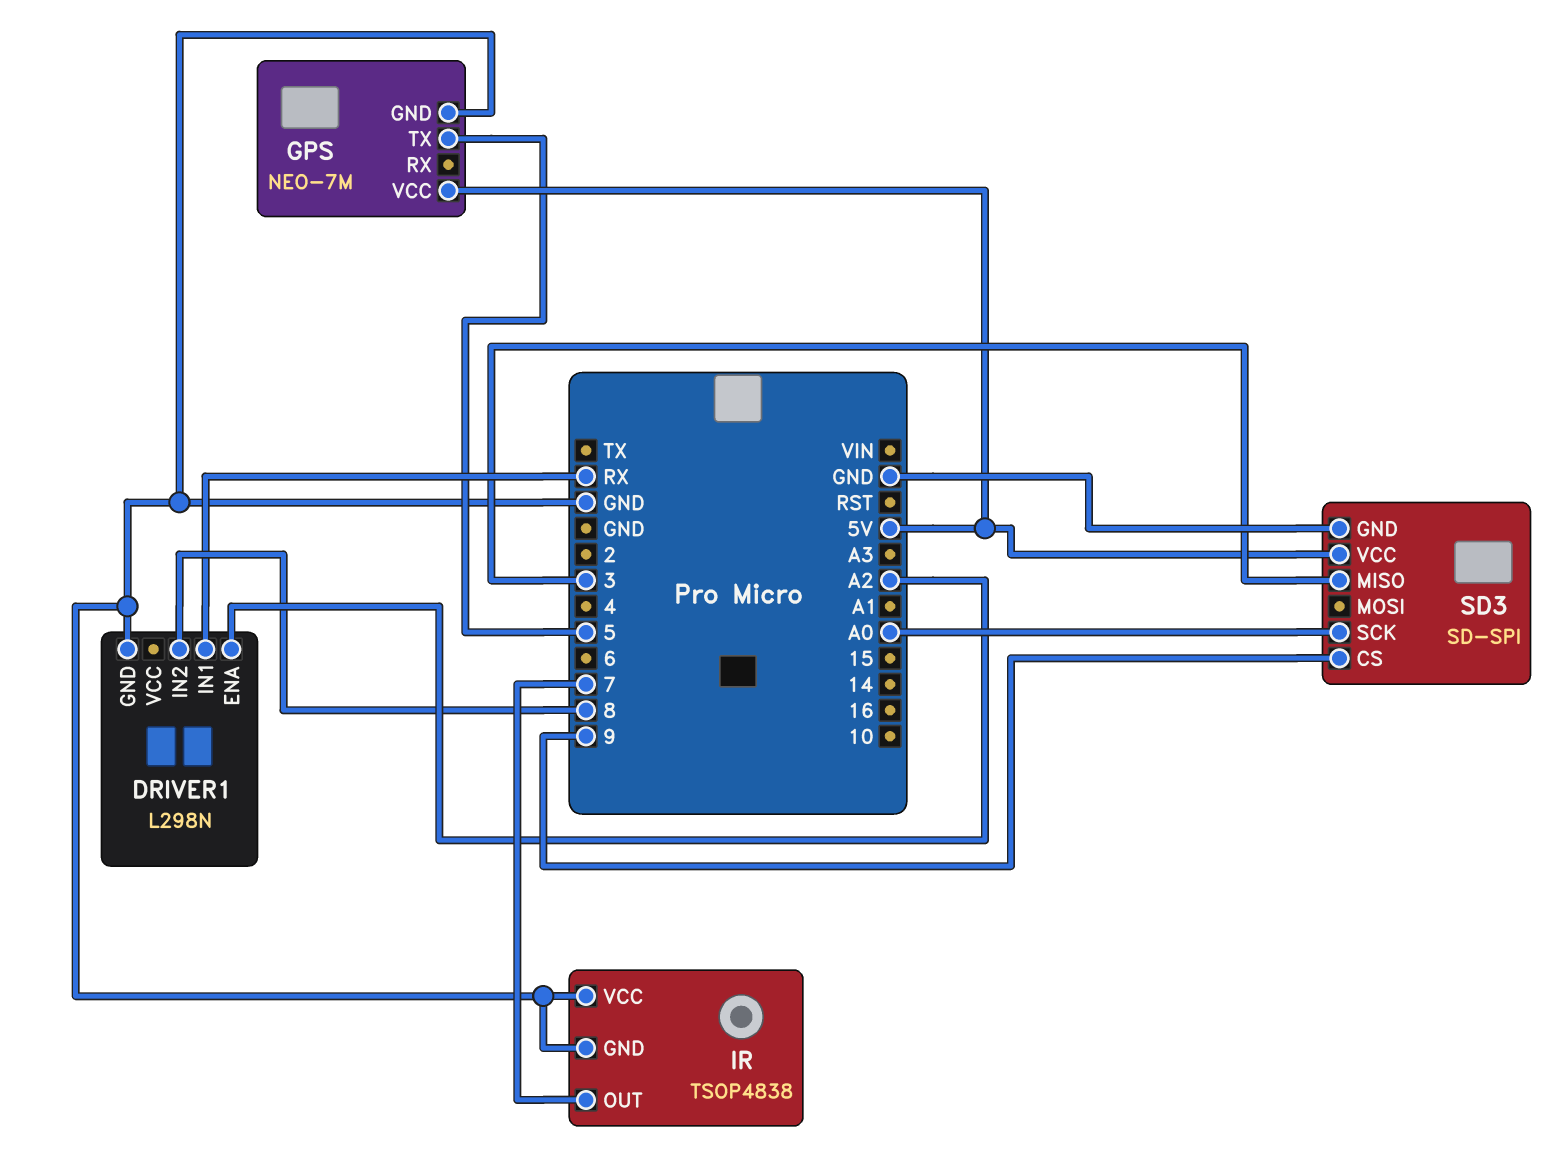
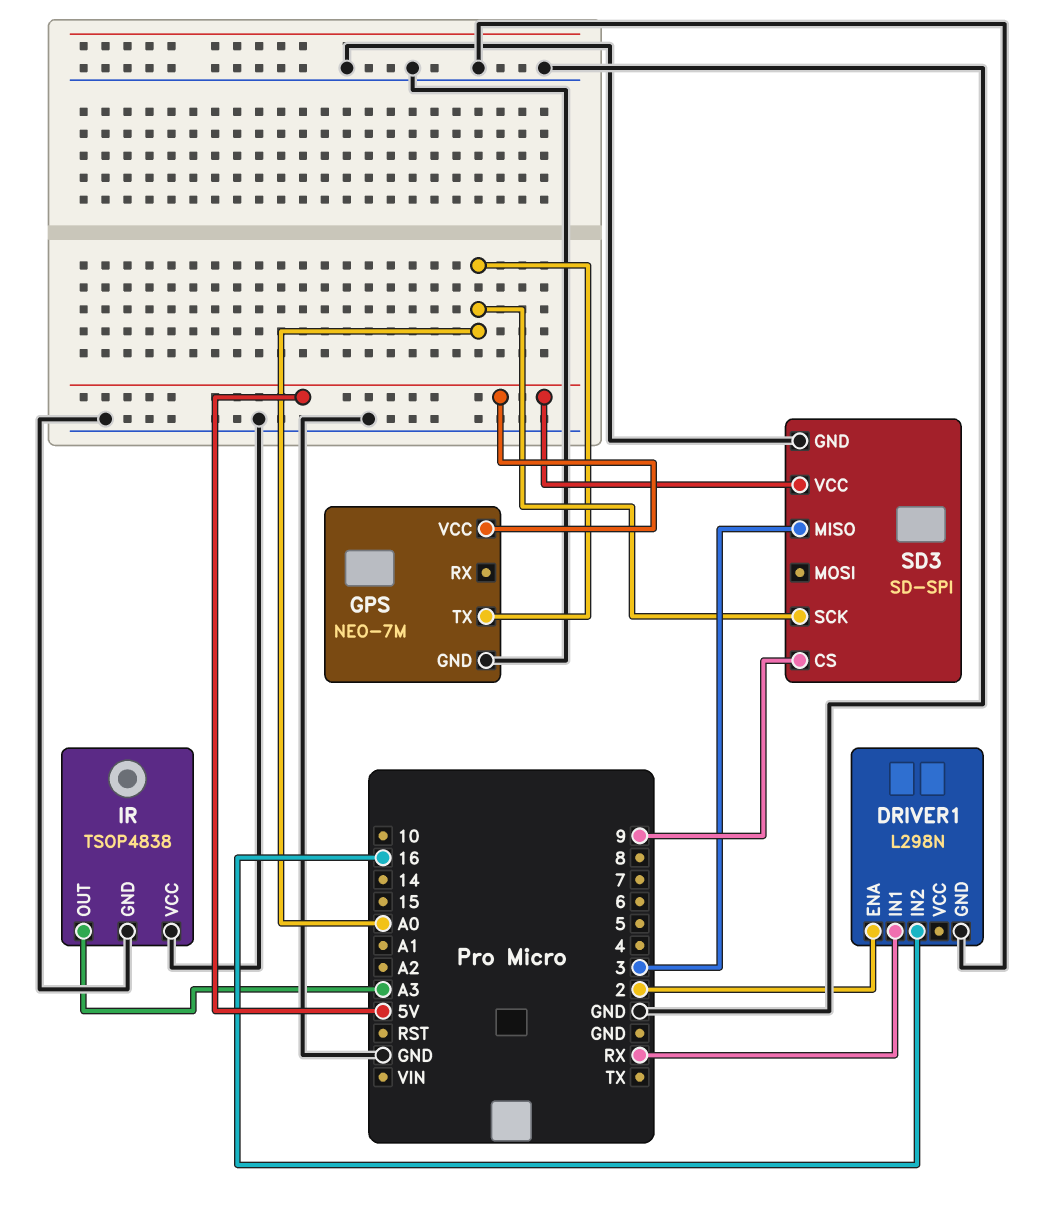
DRIVER1 pin ENA: A2 -> 2
DRIVER1 pin IN2: 8 -> 16
GPS pin TX: 5 -> A0
IR pin OUT: 7 -> A3

